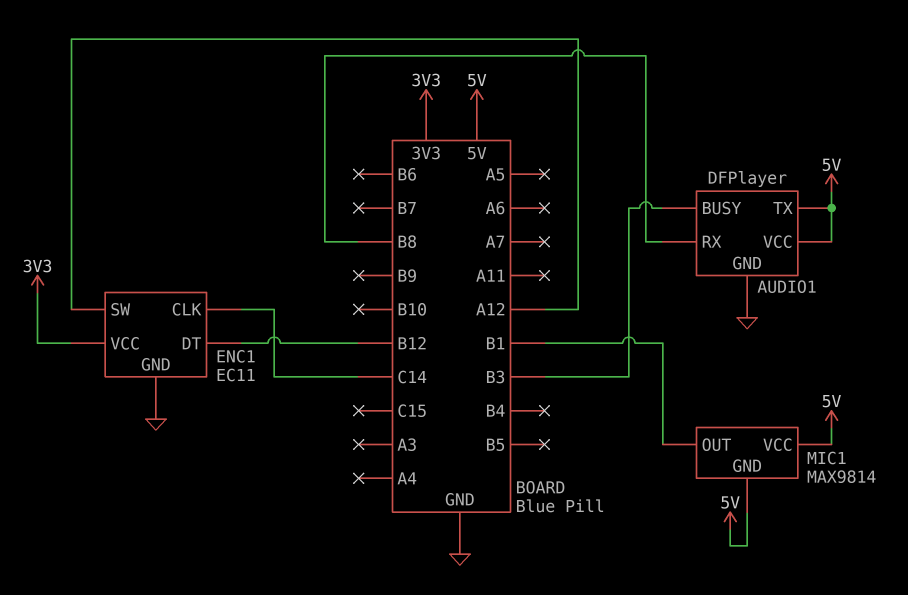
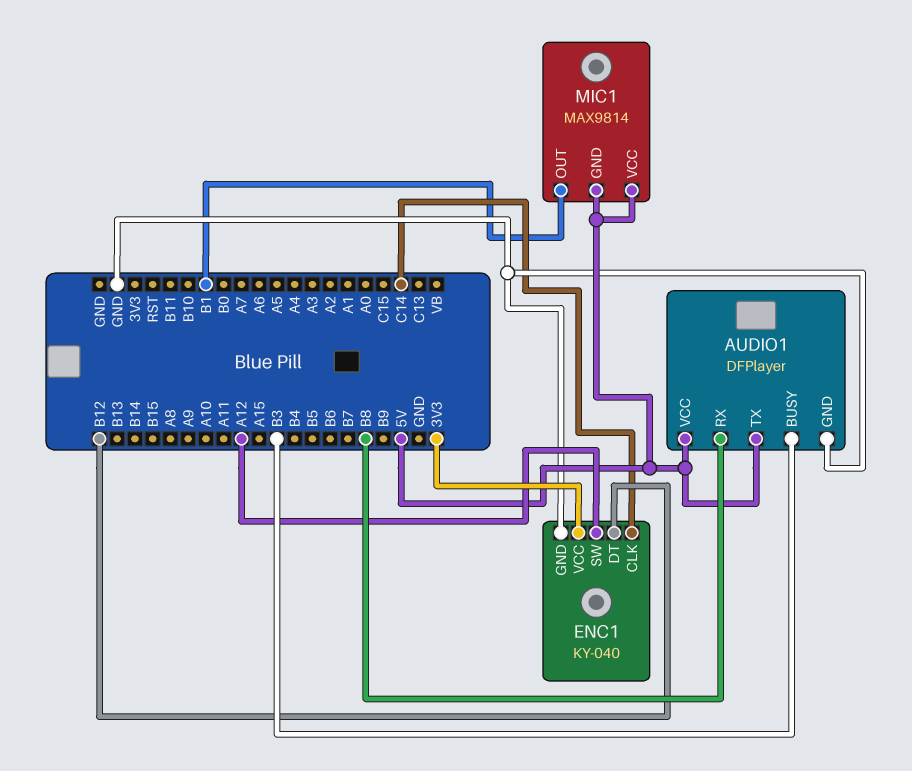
ENC1: EC11 -> KY-040

